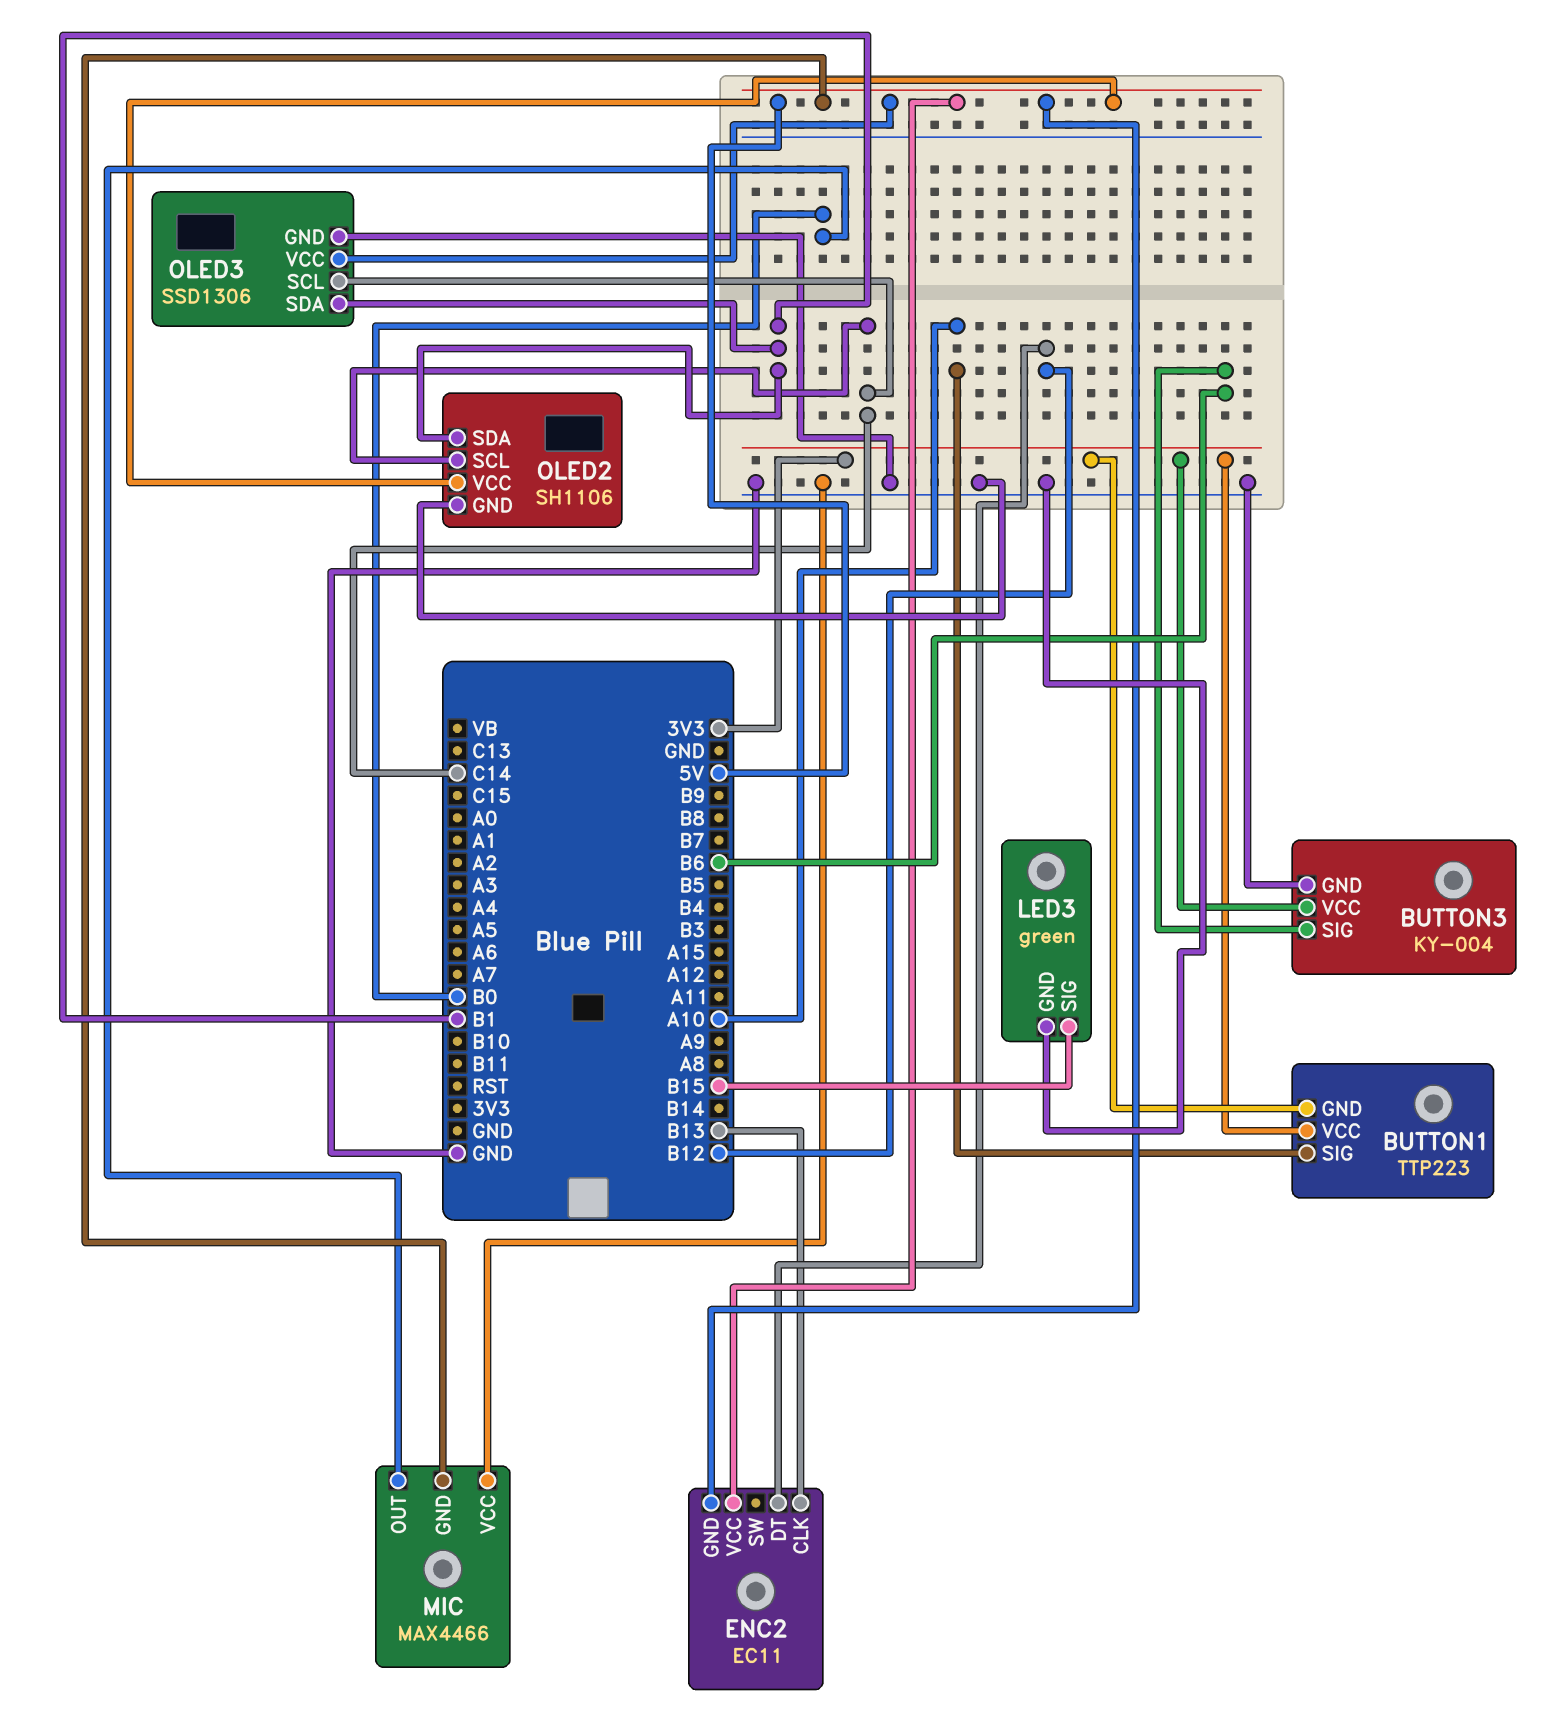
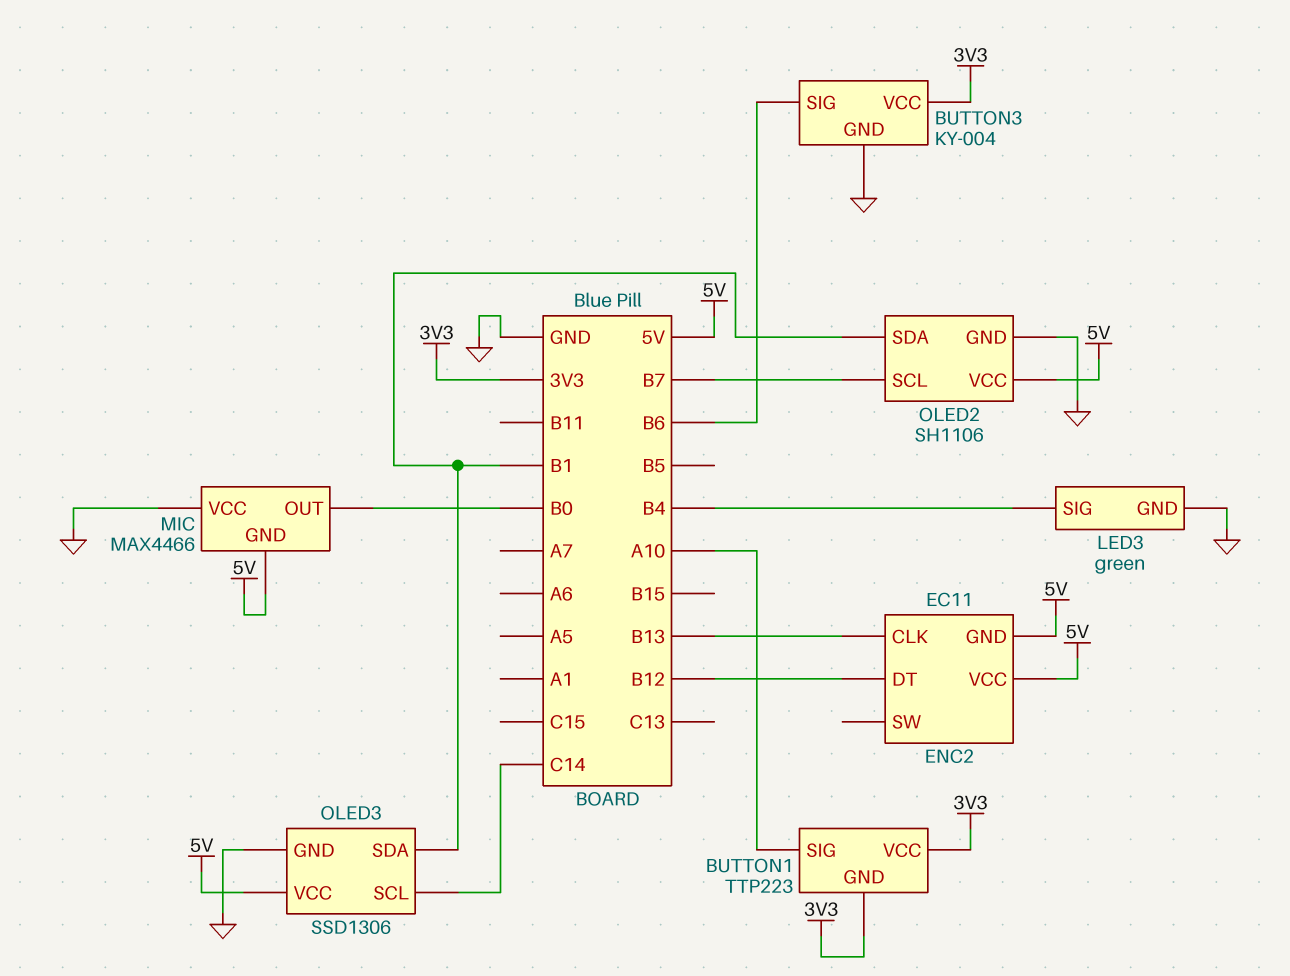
LED3 pin SIG: B15 -> B4
OLED2 pin SCL: C14 -> B7

